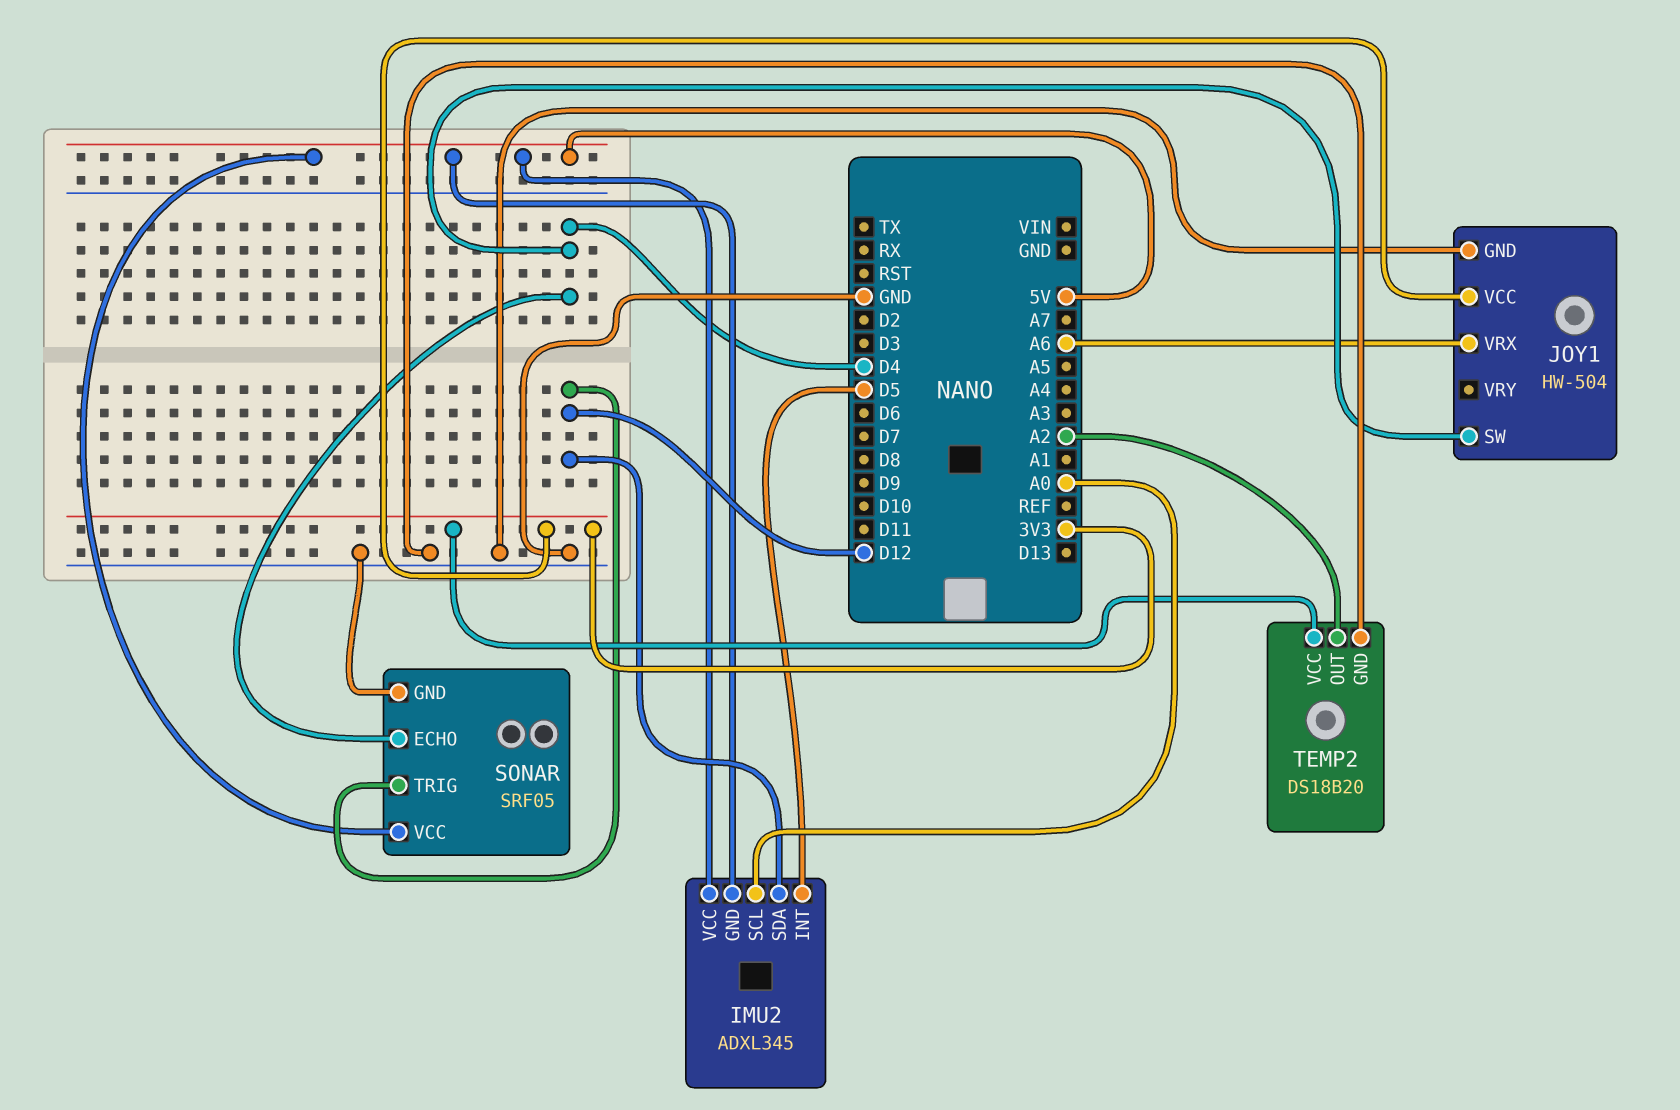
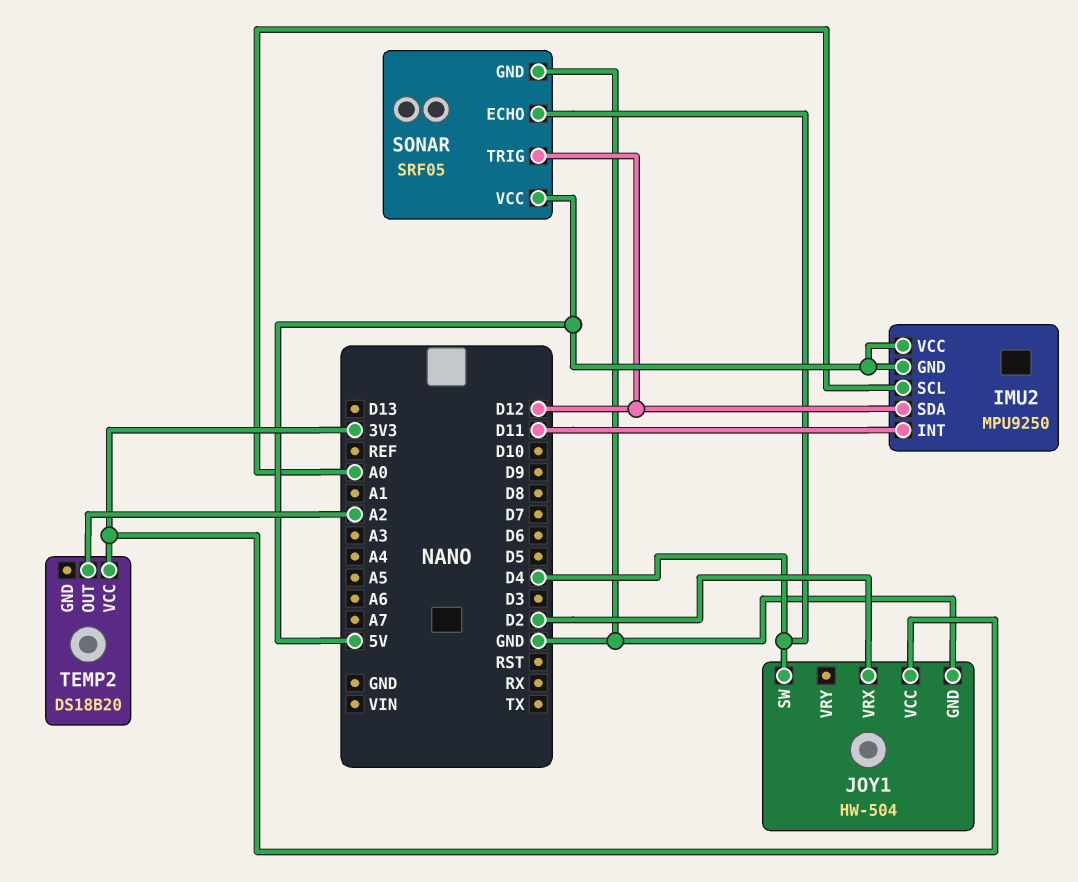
IMU2: ADXL345 -> MPU9250
IMU2 pin INT: D5 -> D11
JOY1 pin VRX: A6 -> D2
TEMP2 pin GND: GND -> none

